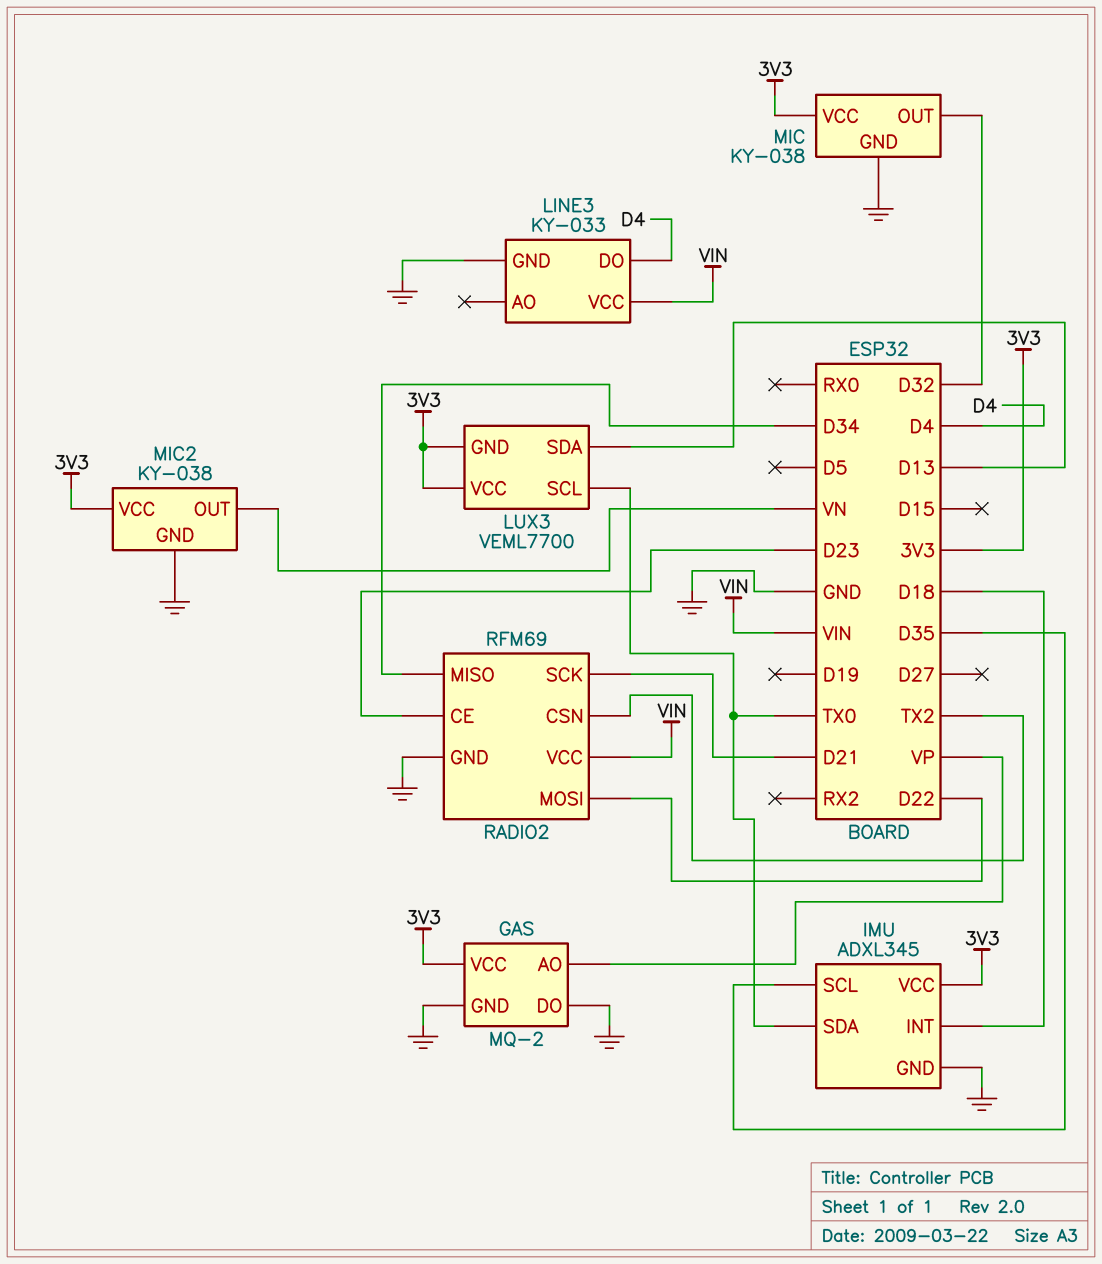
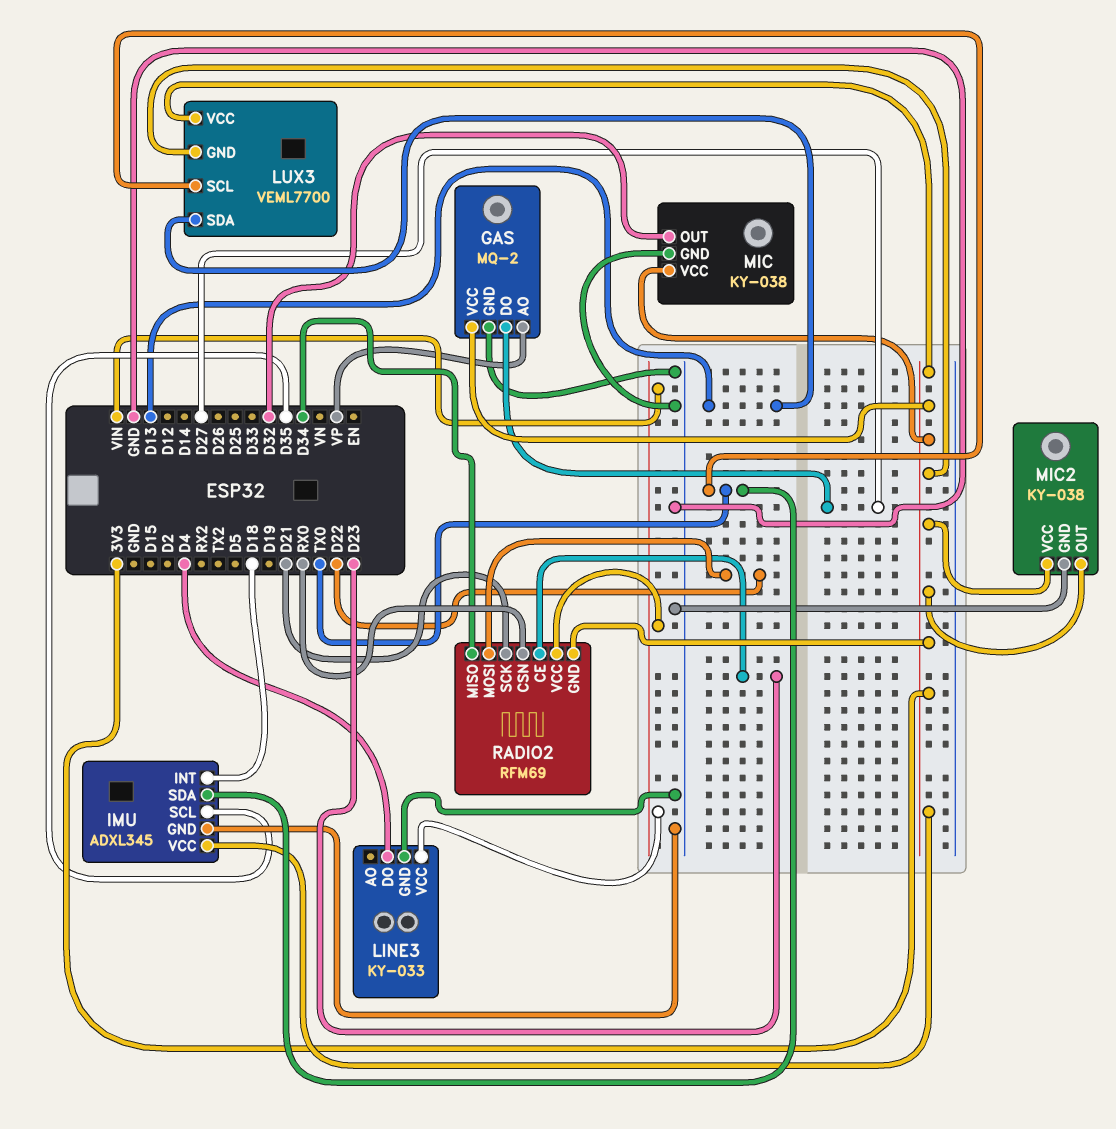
GAS pin DO: GND -> D27
MIC2 pin OUT: VN -> 3V3
RADIO2 pin CSN: TX2 -> RX0
RADIO2 pin GND: GND -> 3V3

